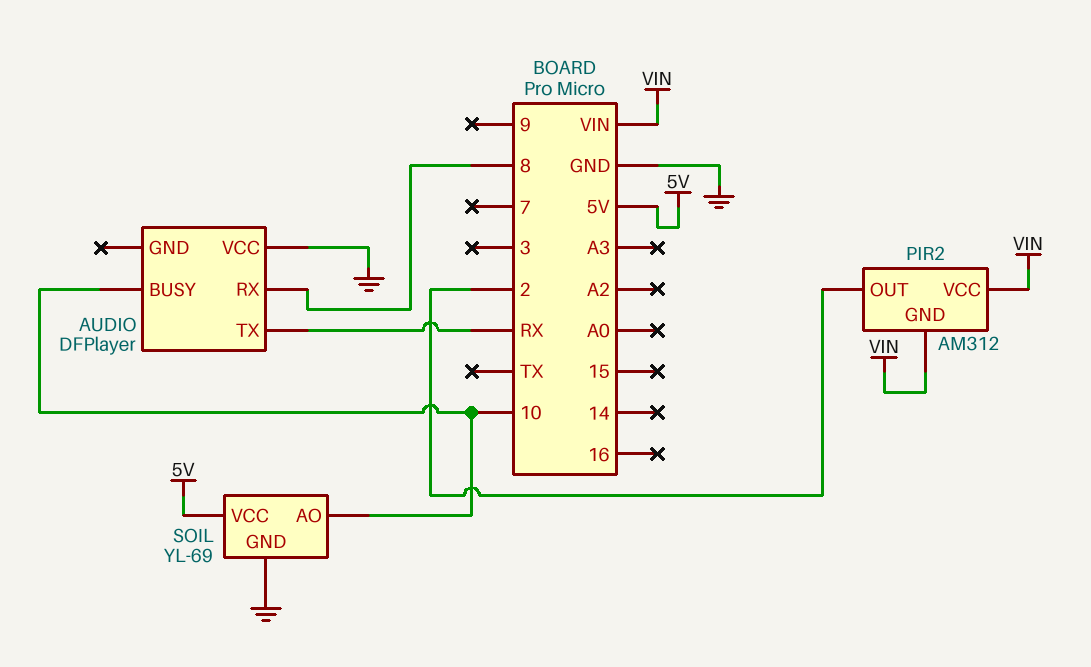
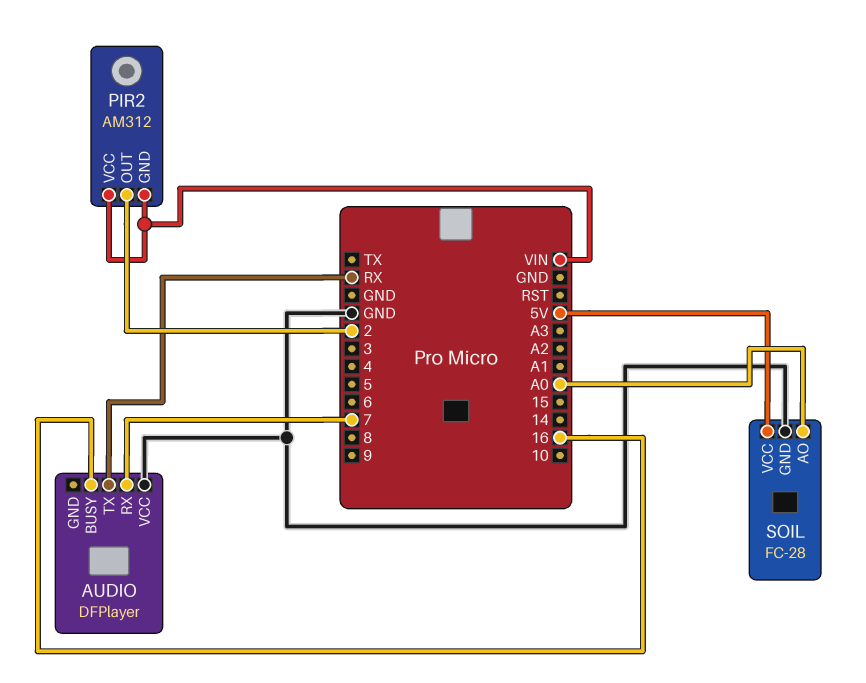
AUDIO pin BUSY: 10 -> 16
AUDIO pin RX: 8 -> 7
SOIL: YL-69 -> FC-28
SOIL pin AO: 10 -> A0

